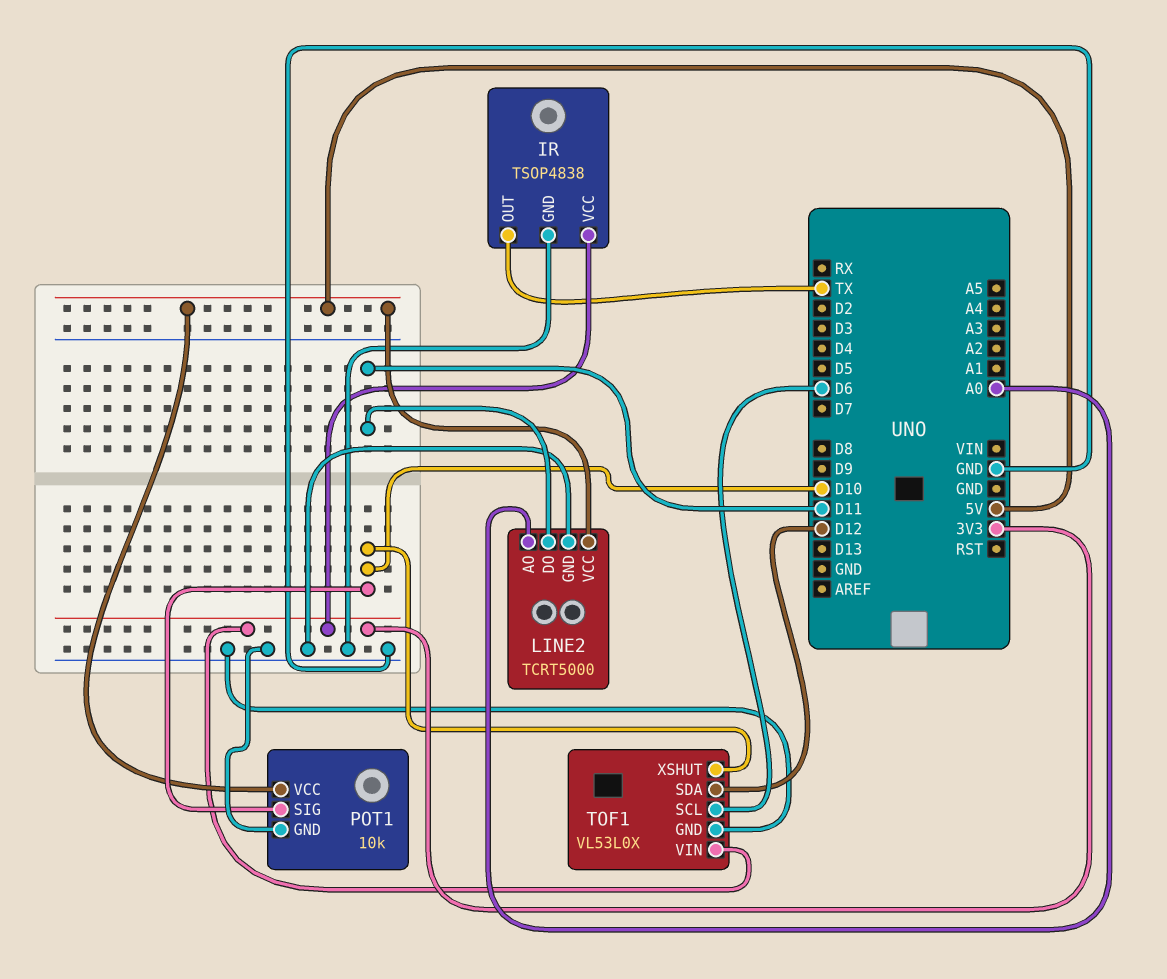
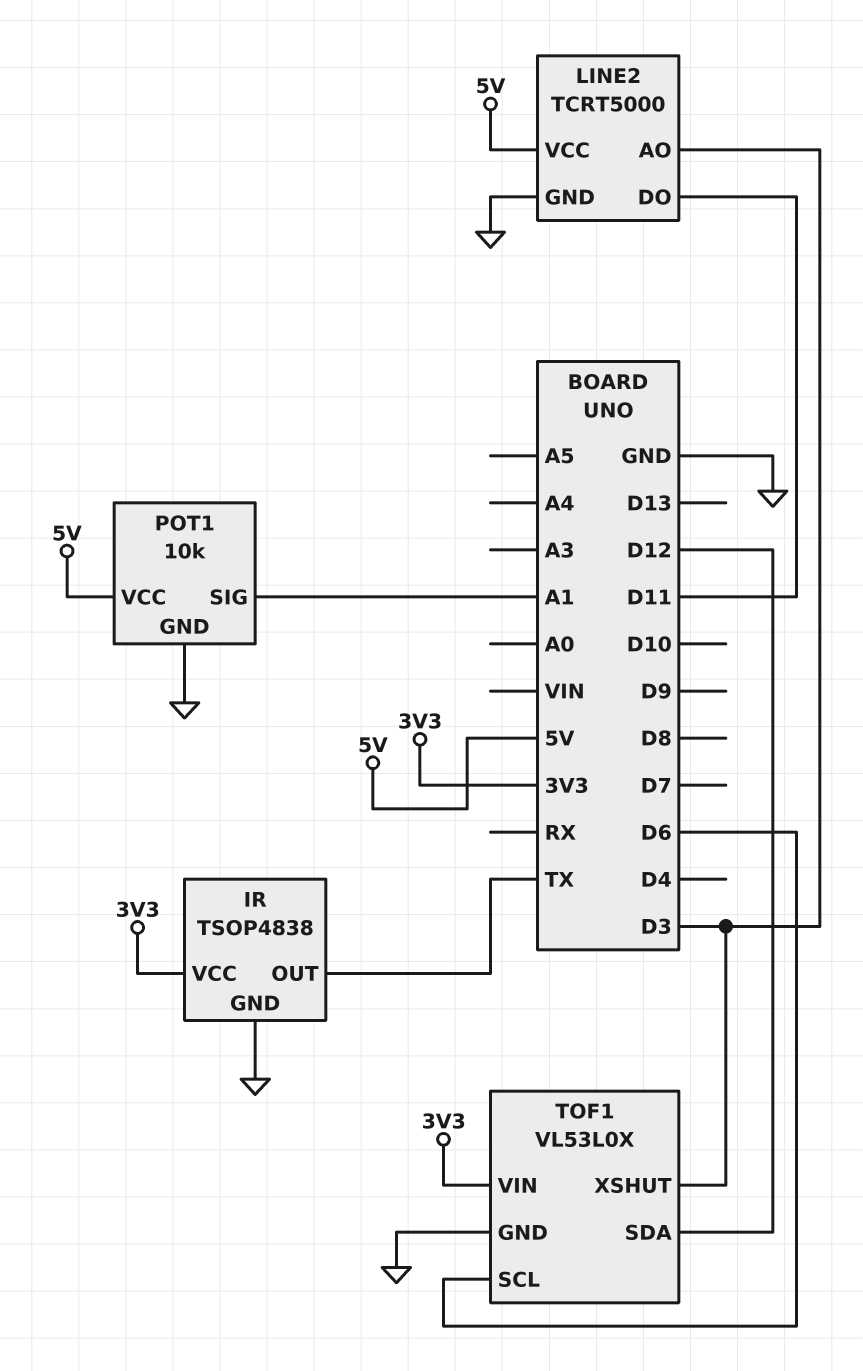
LINE2 pin AO: A0 -> D3
POT1 pin SIG: D10 -> A1
TOF1 pin XSHUT: D10 -> D3

